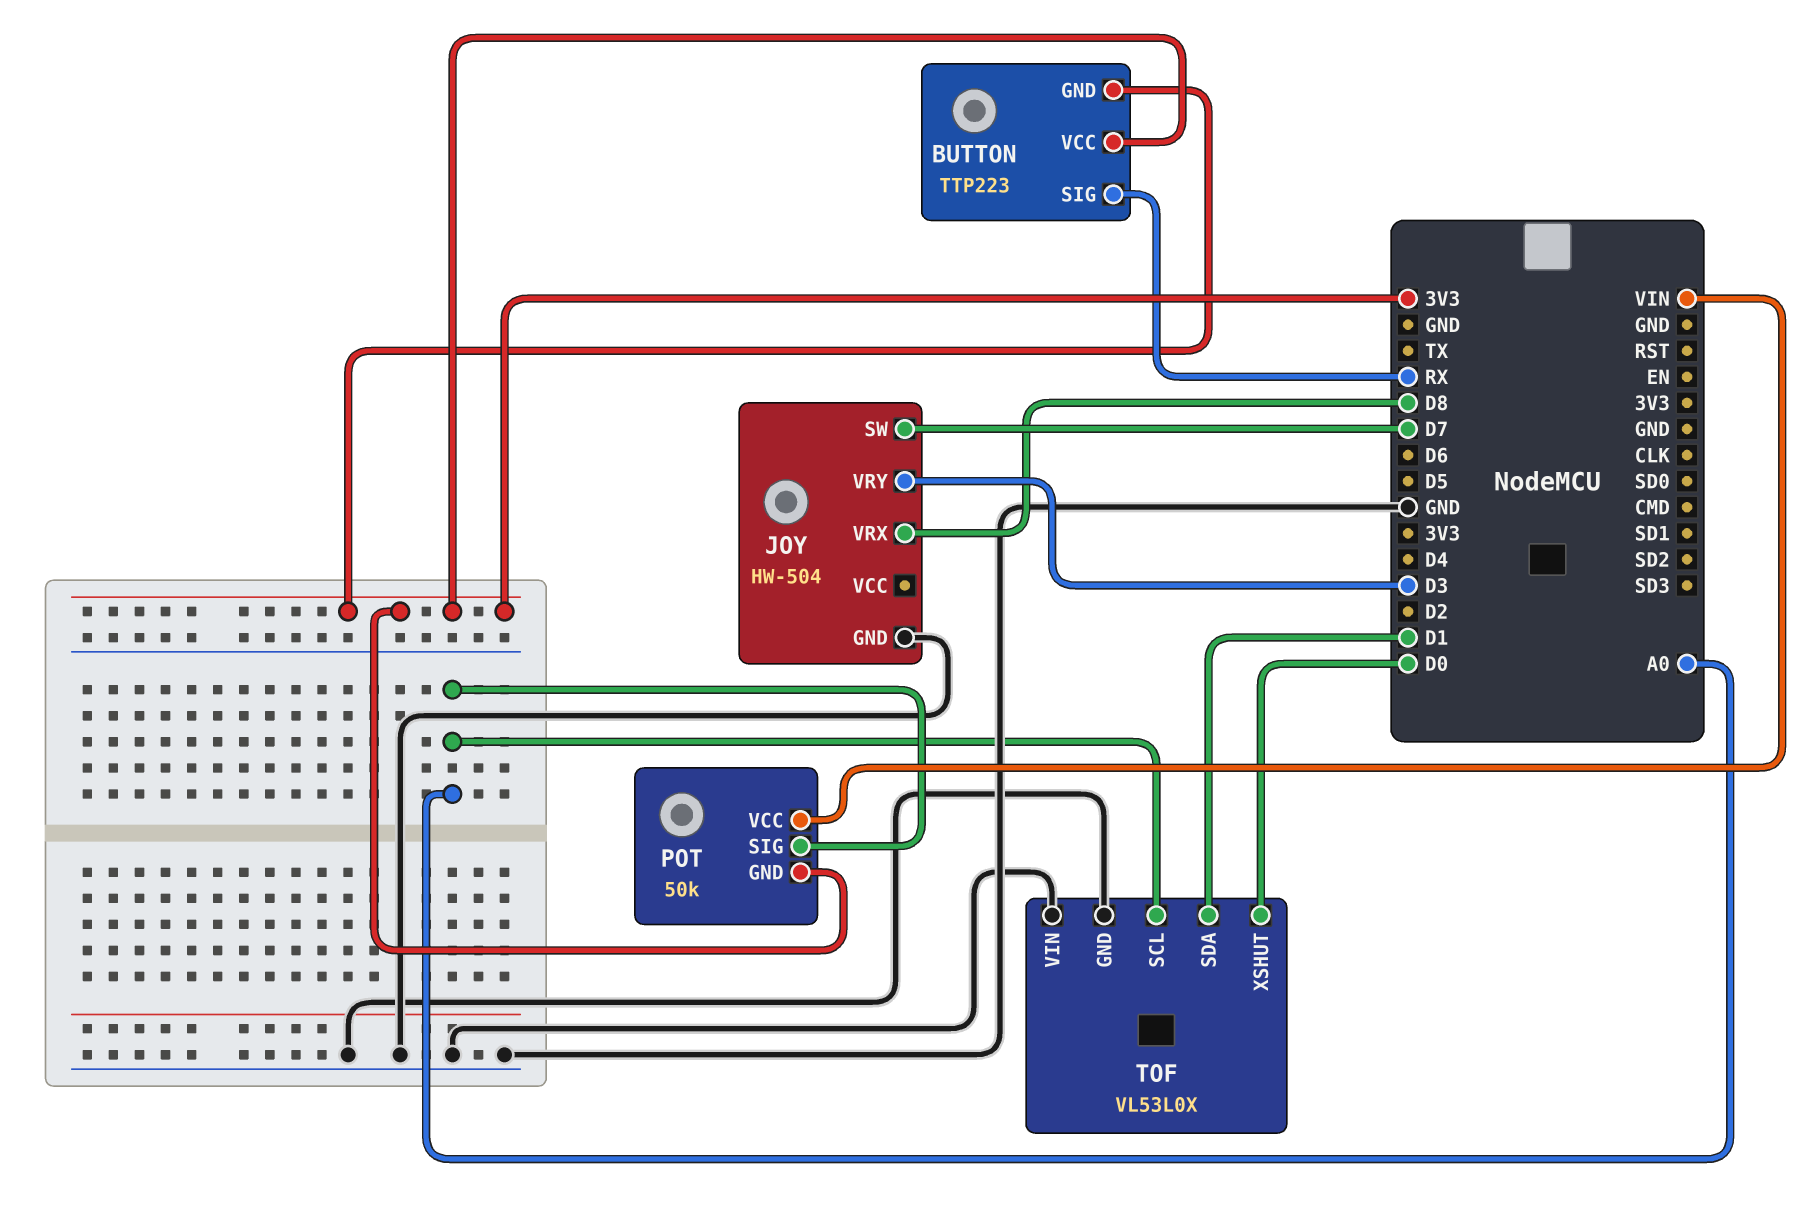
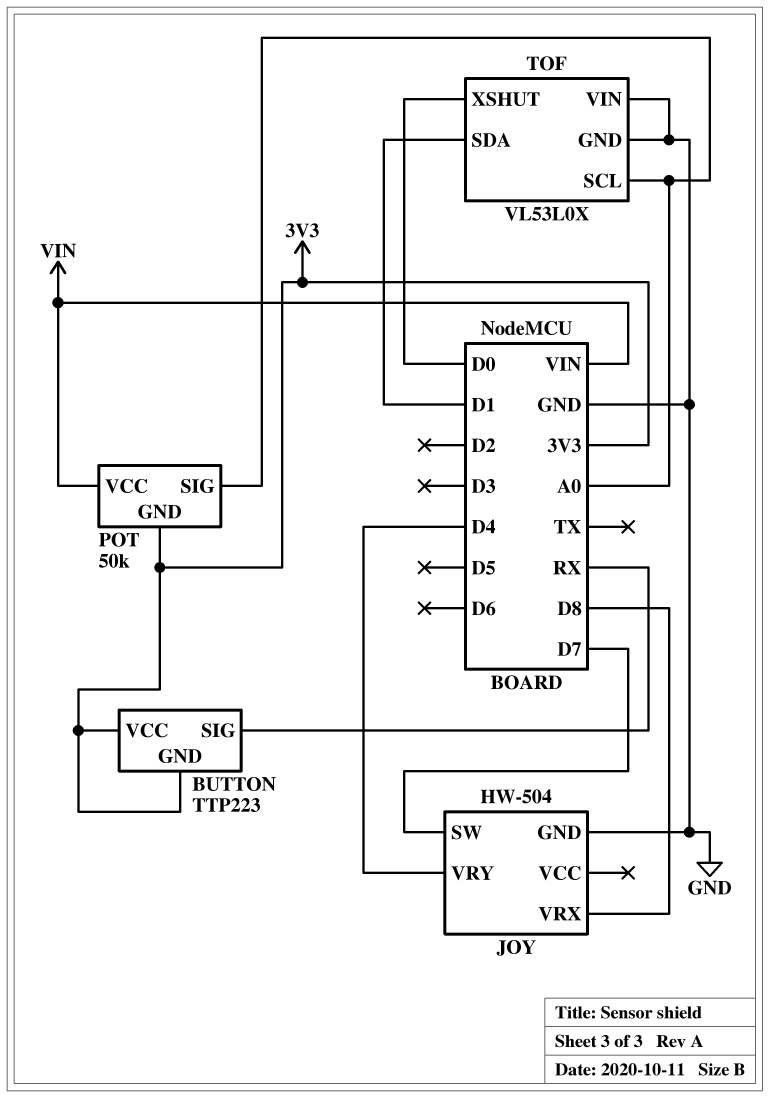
JOY pin VRY: D3 -> D4

